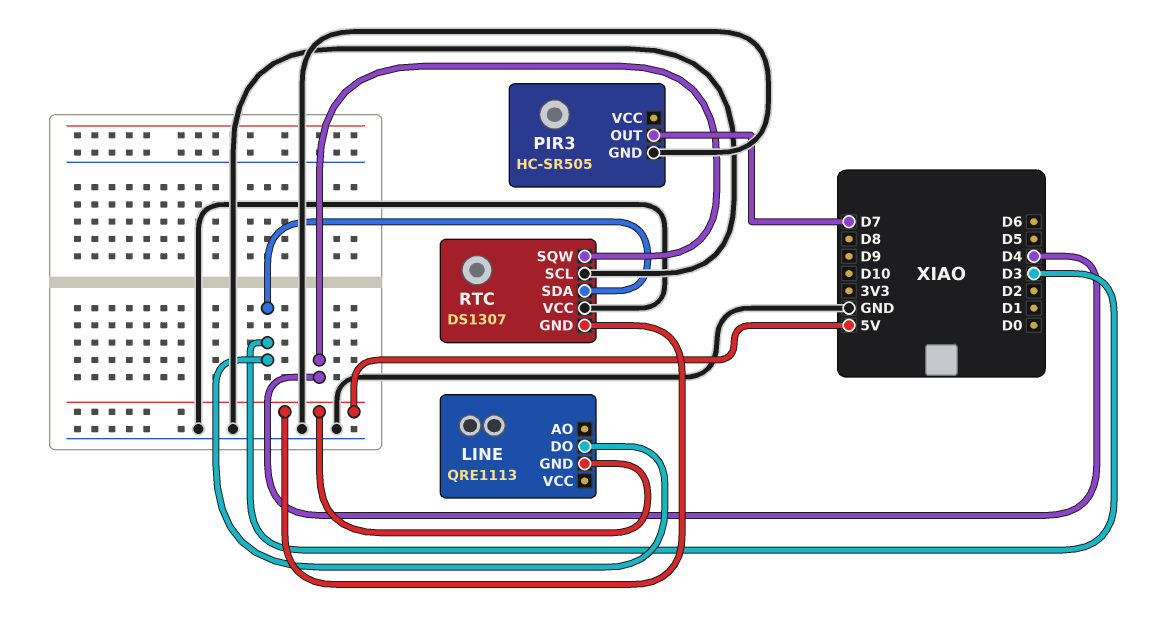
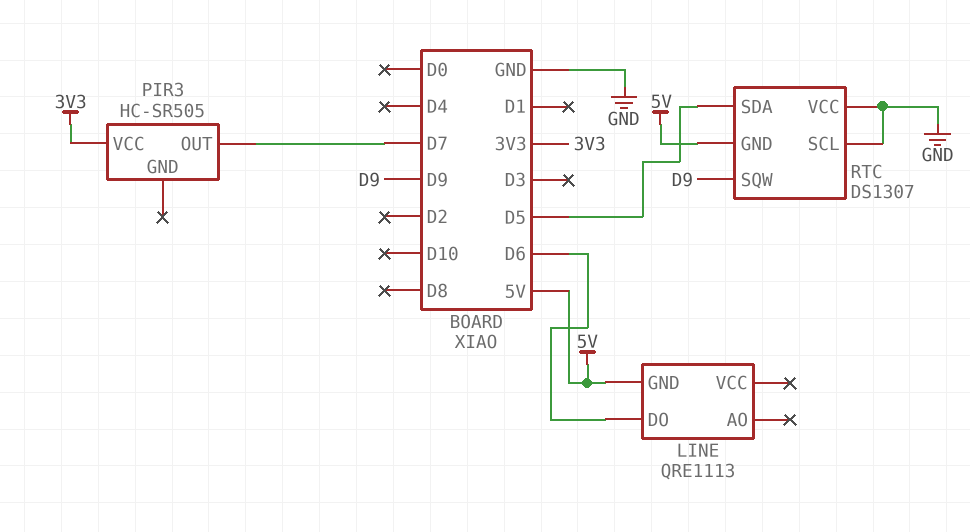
LINE pin DO: D3 -> D6
PIR3 pin GND: GND -> none
PIR3 pin VCC: none -> 3V3
RTC pin SDA: D3 -> D5
RTC pin SQW: D4 -> D9

